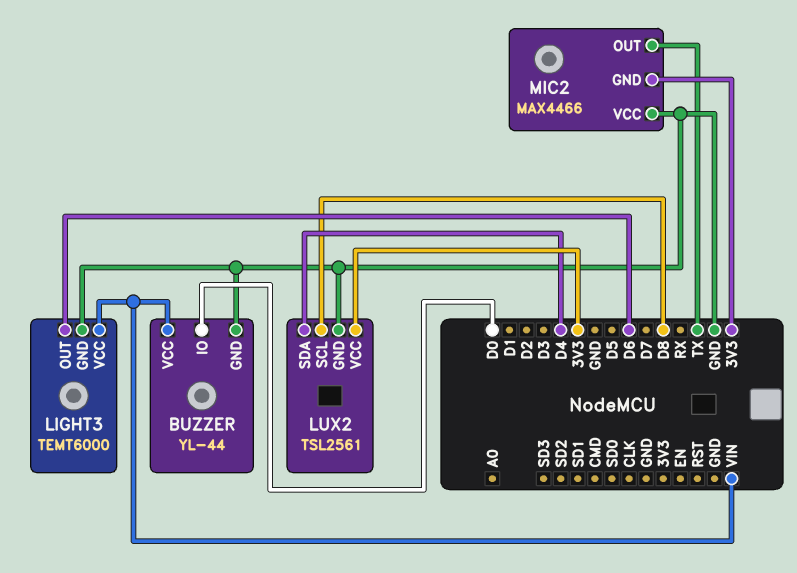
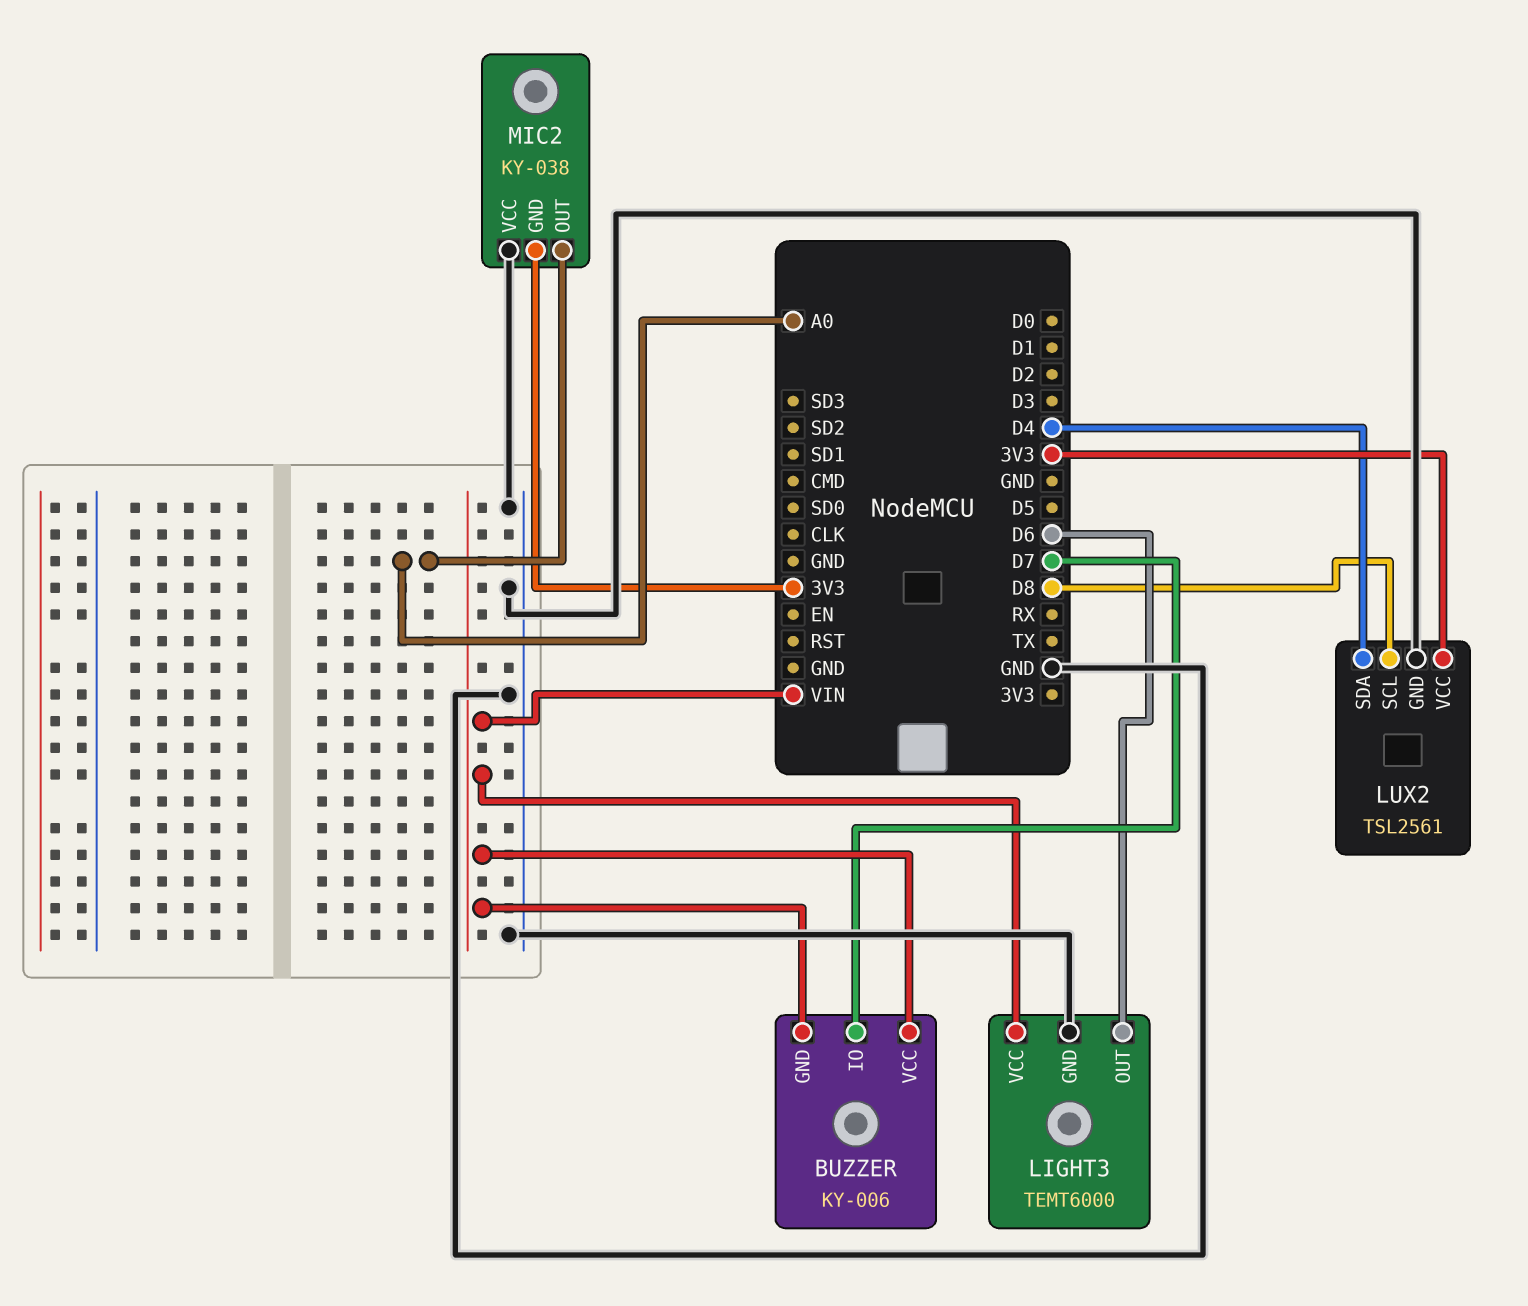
BUZZER: YL-44 -> KY-006
BUZZER pin GND: GND -> VIN
BUZZER pin IO: D0 -> D7
MIC2: MAX4466 -> KY-038
MIC2 pin OUT: TX -> A0

